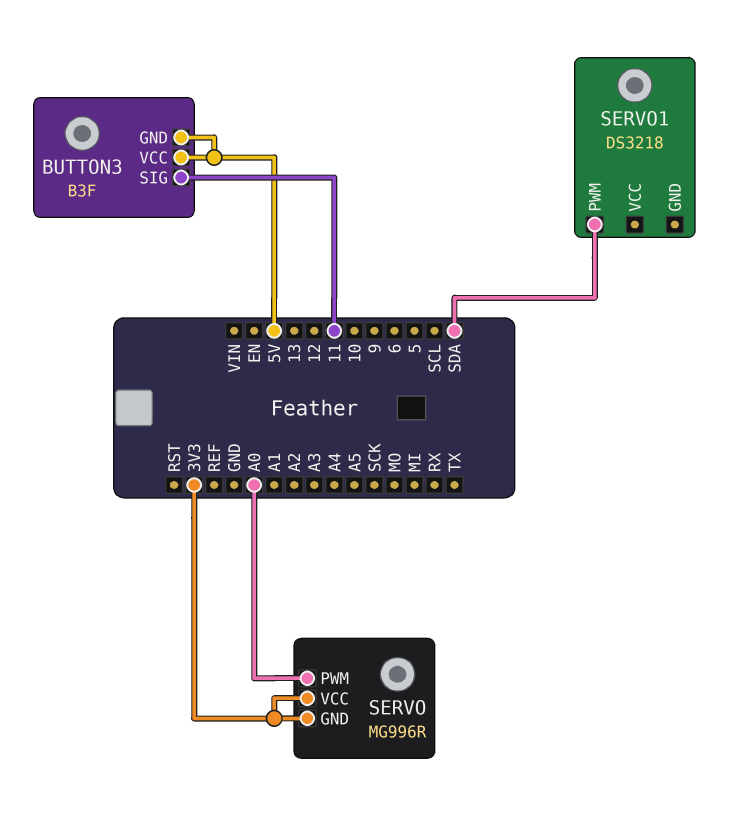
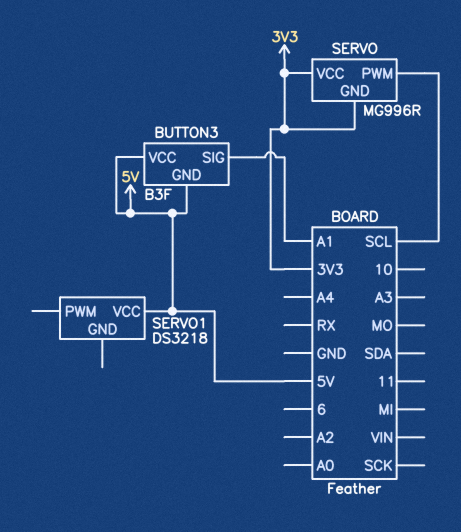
BUTTON3 pin SIG: 11 -> A1
SERVO pin PWM: A0 -> SCL
SERVO1 pin PWM: SDA -> none
SERVO1 pin VCC: none -> 5V

